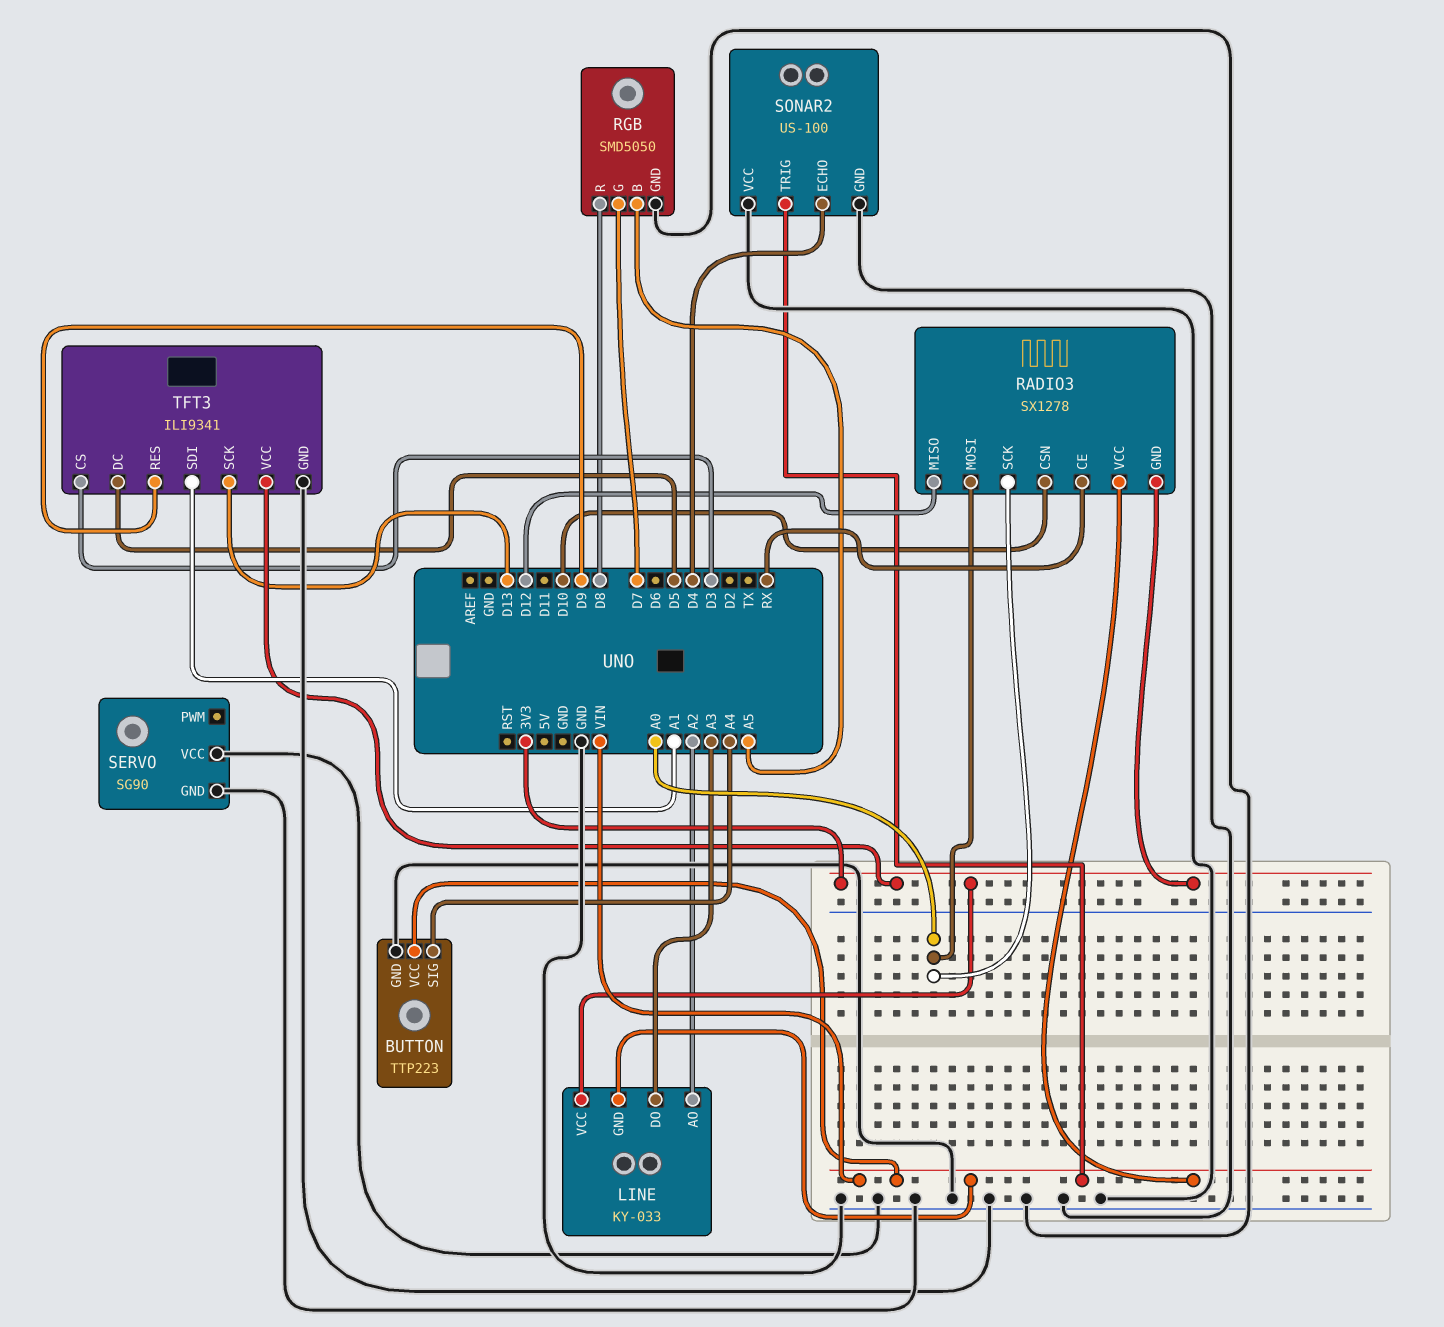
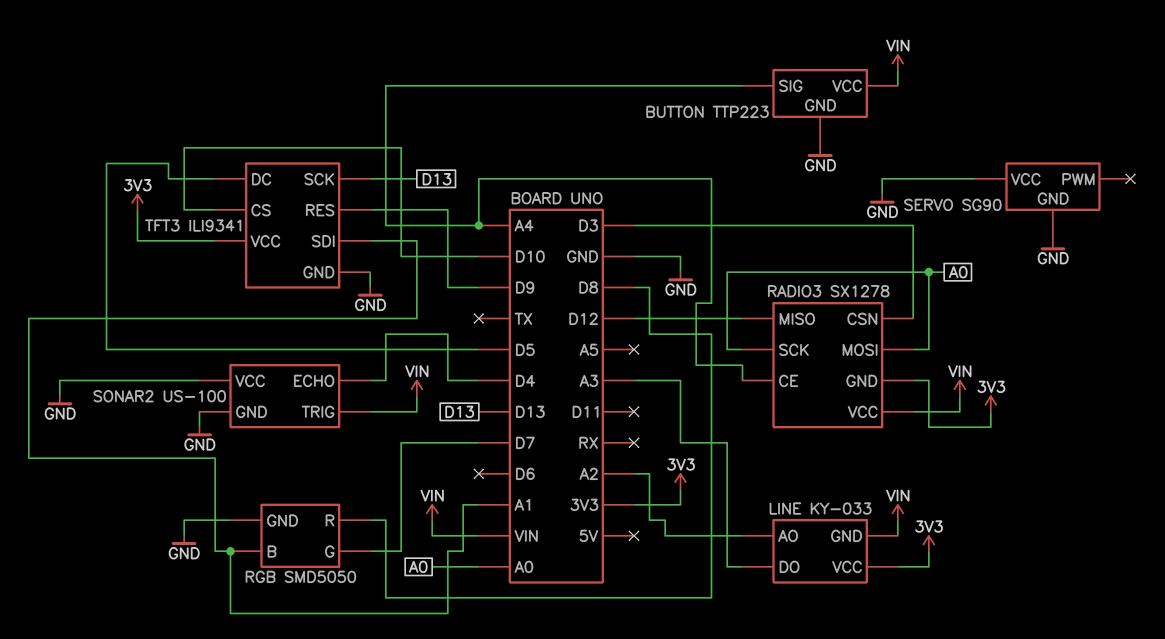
RADIO3 pin CE: RX -> A4
RADIO3 pin CSN: D10 -> D3
RGB pin B: A5 -> A1
TFT3 pin CS: D3 -> D10

